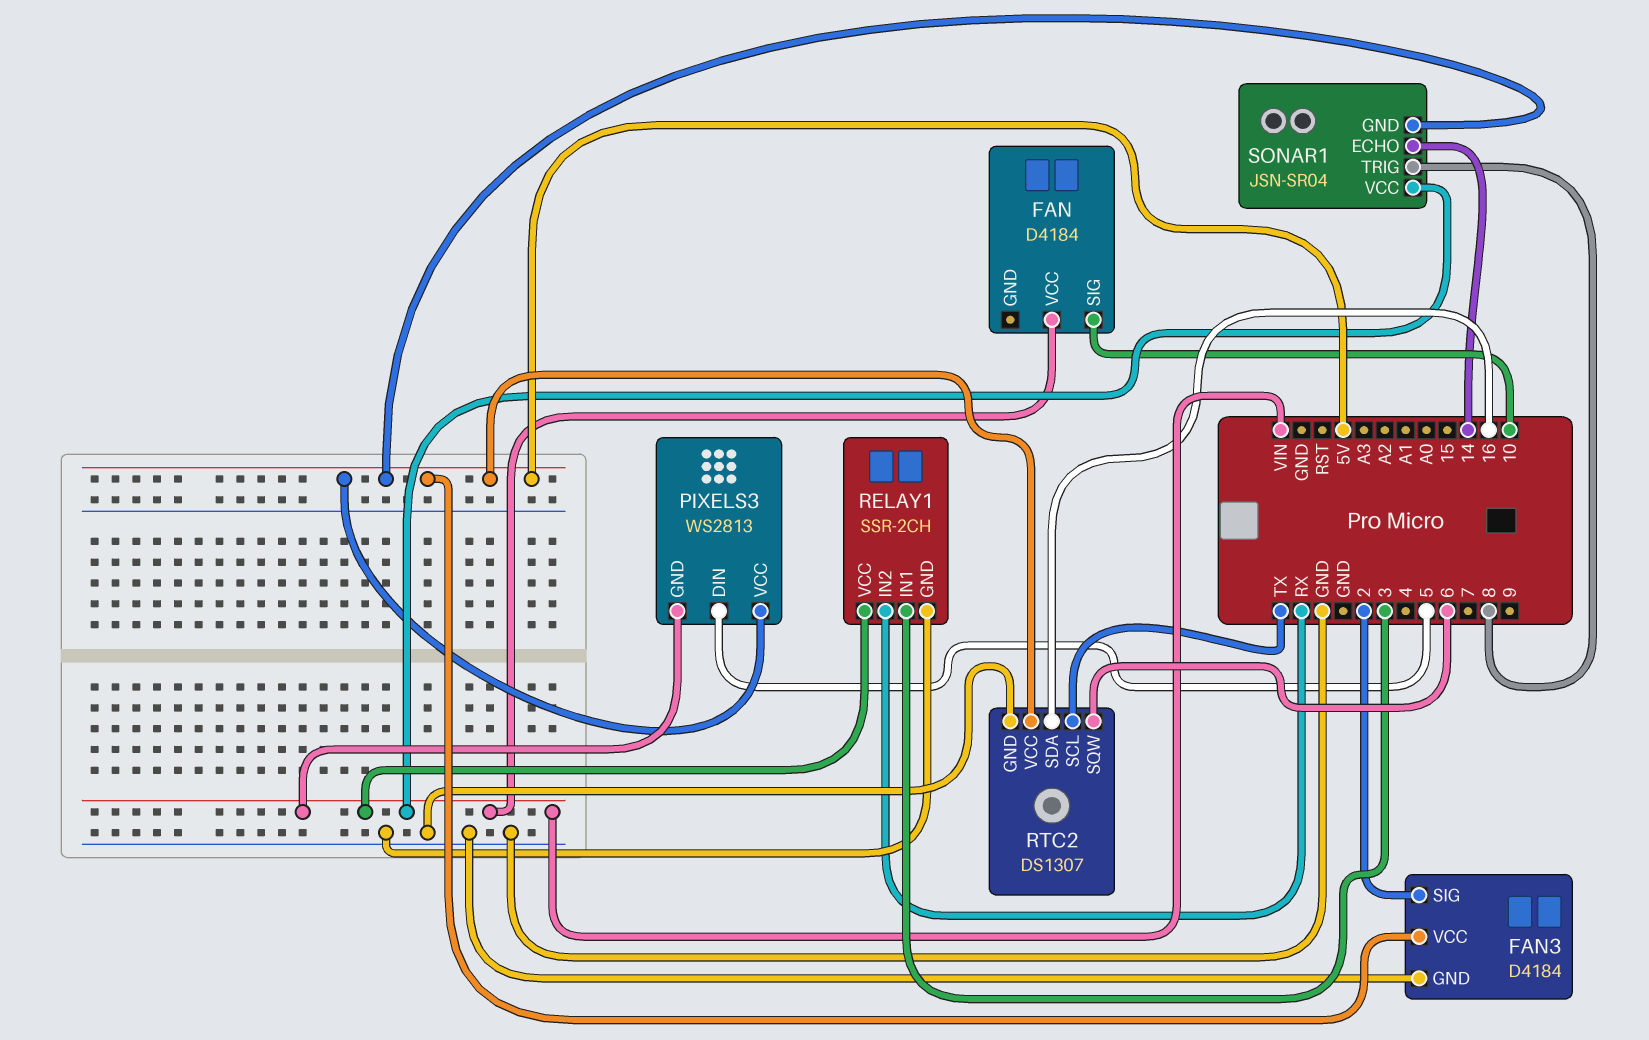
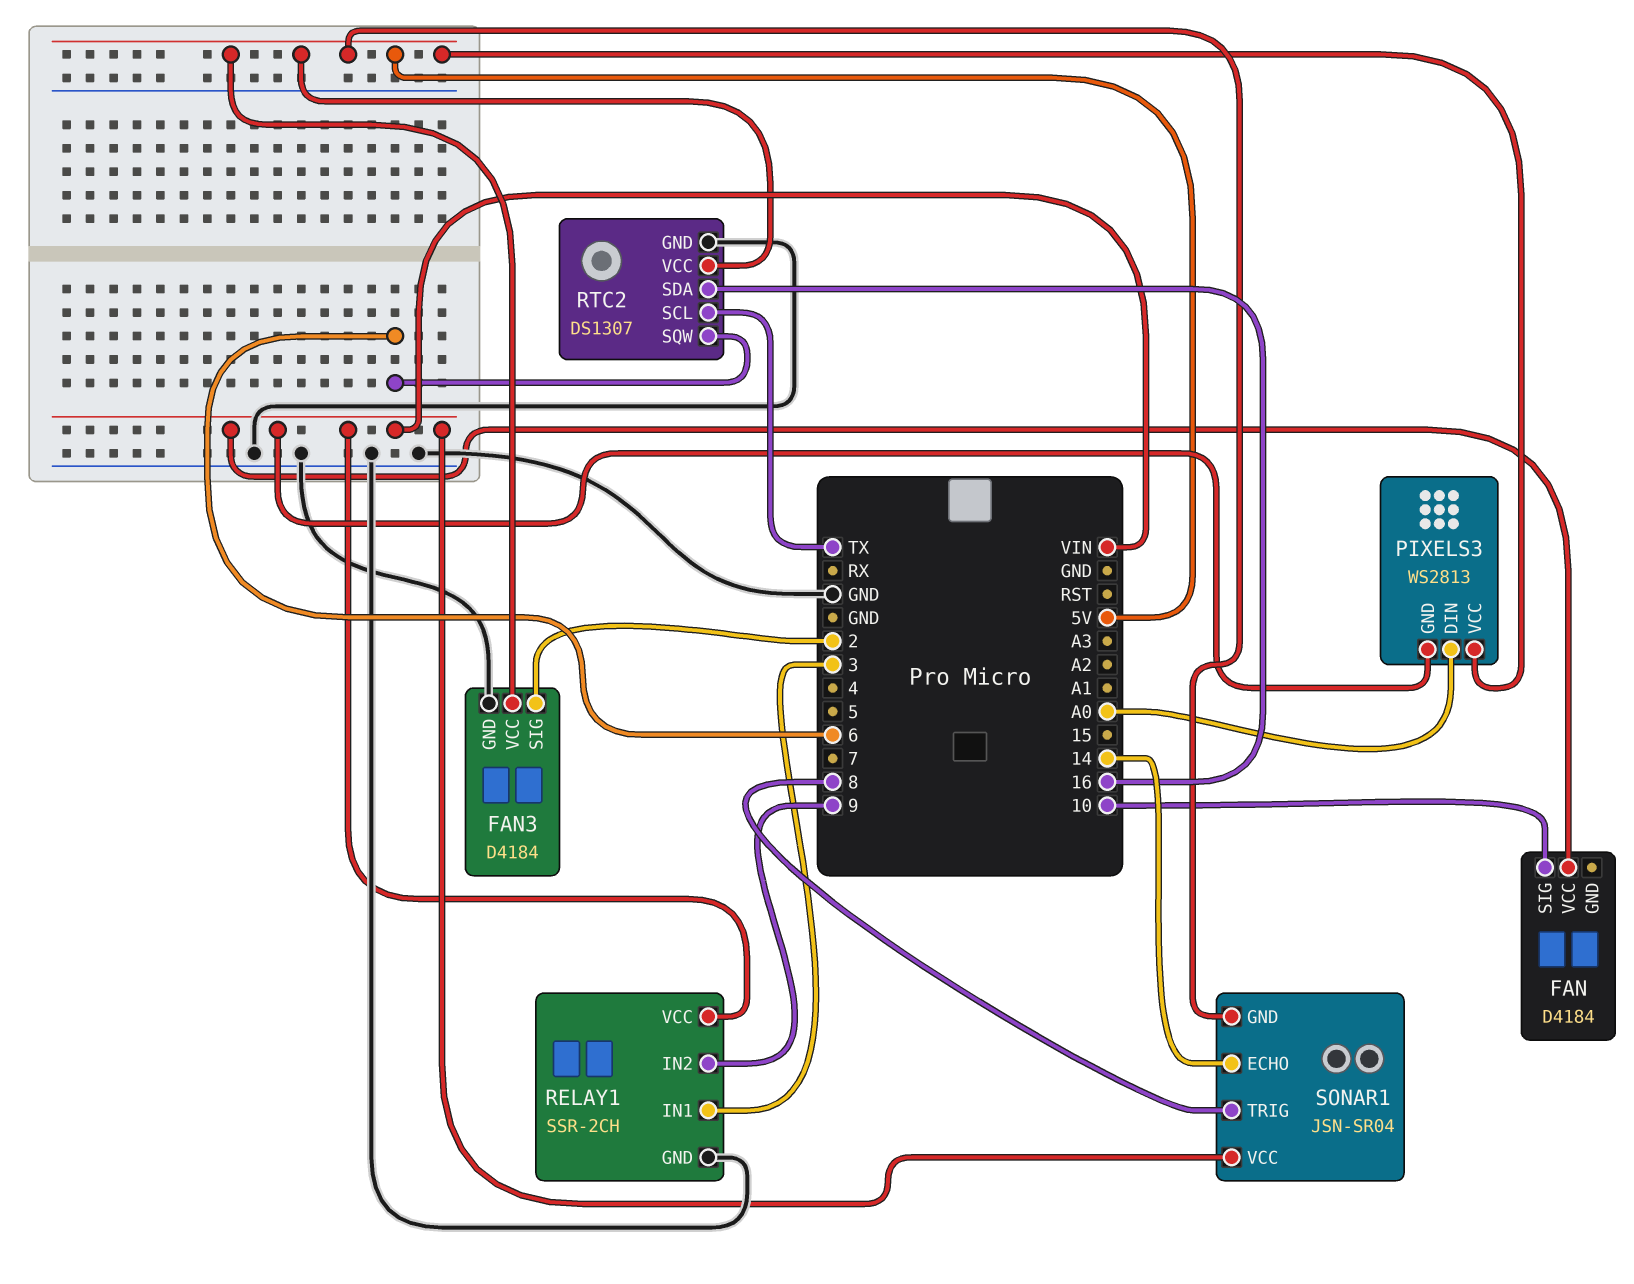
PIXELS3 pin DIN: 5 -> A0
RELAY1 pin IN2: RX -> 9

